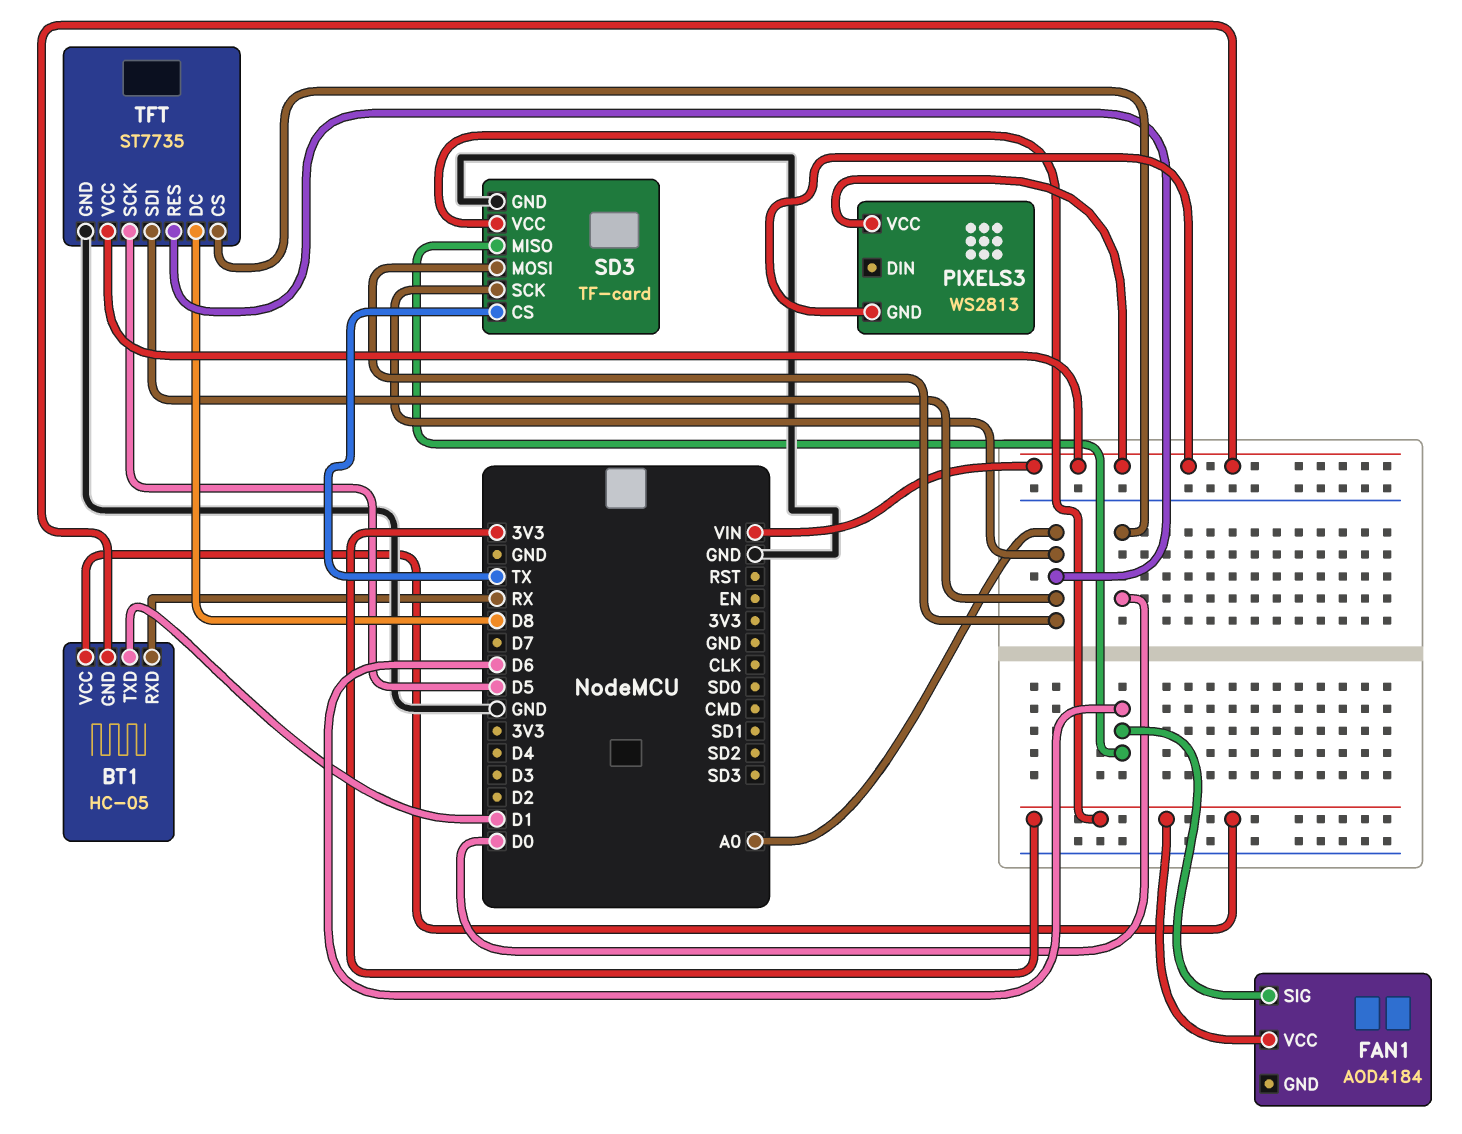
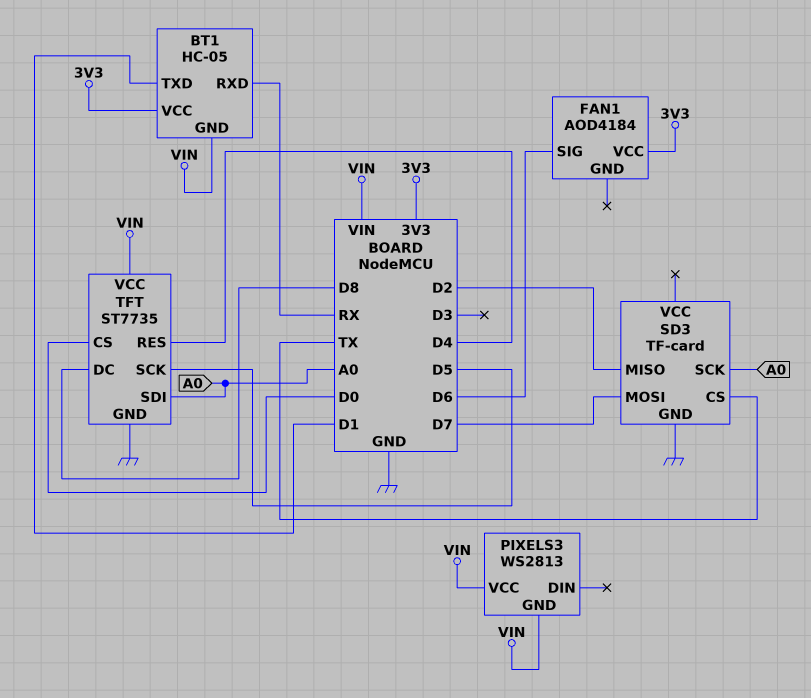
SD3 pin MISO: D6 -> D2
SD3 pin MOSI: A0 -> D7
SD3 pin VCC: 3V3 -> none
TFT pin RES: A0 -> D4

